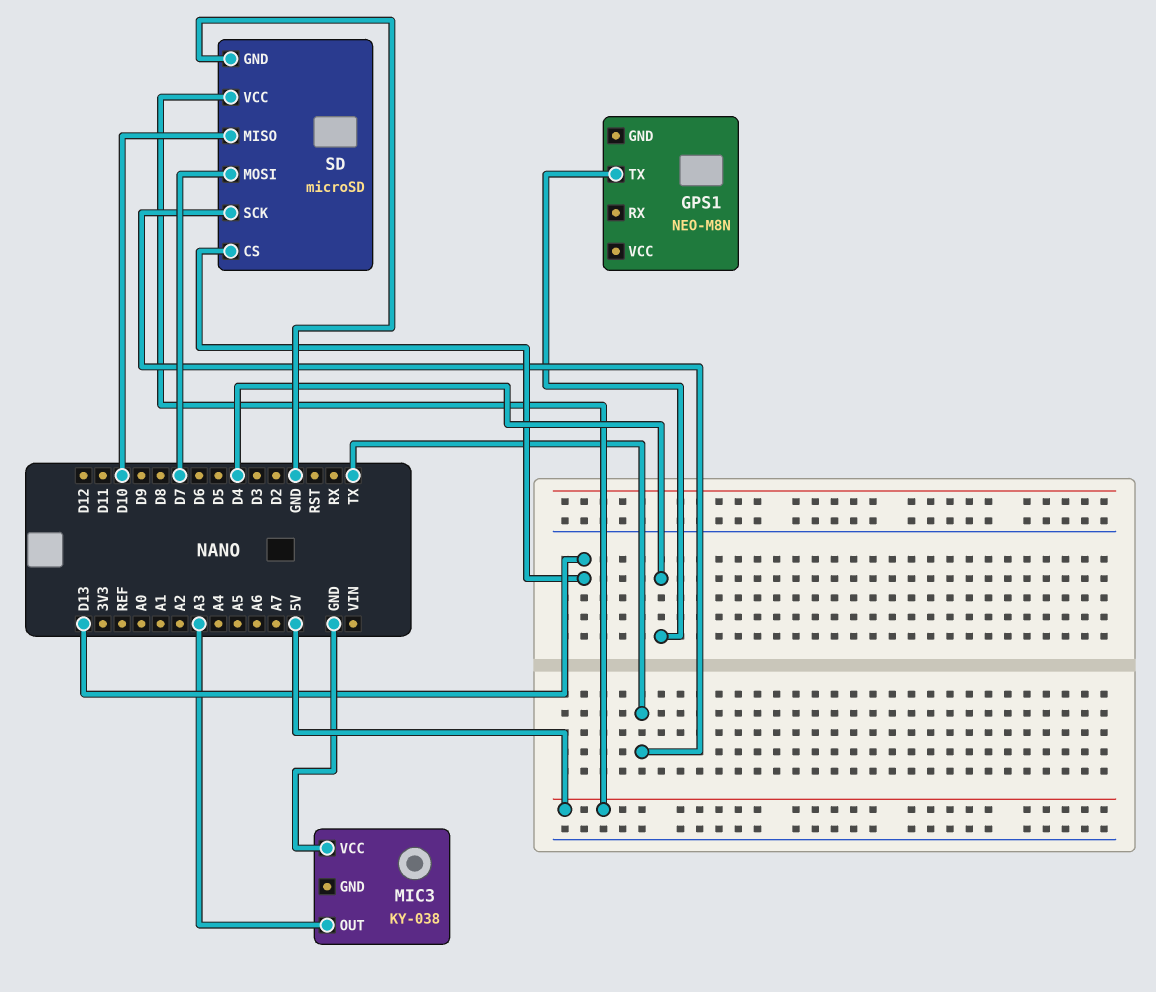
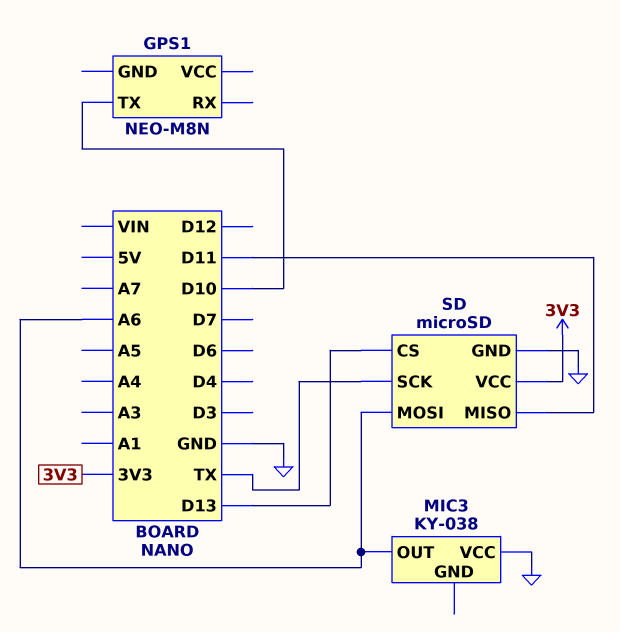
GPS1 pin TX: D4 -> D10
MIC3 pin OUT: A3 -> A6
SD pin MISO: D10 -> D11
SD pin MOSI: D7 -> A6
SD pin VCC: 5V -> 3V3

